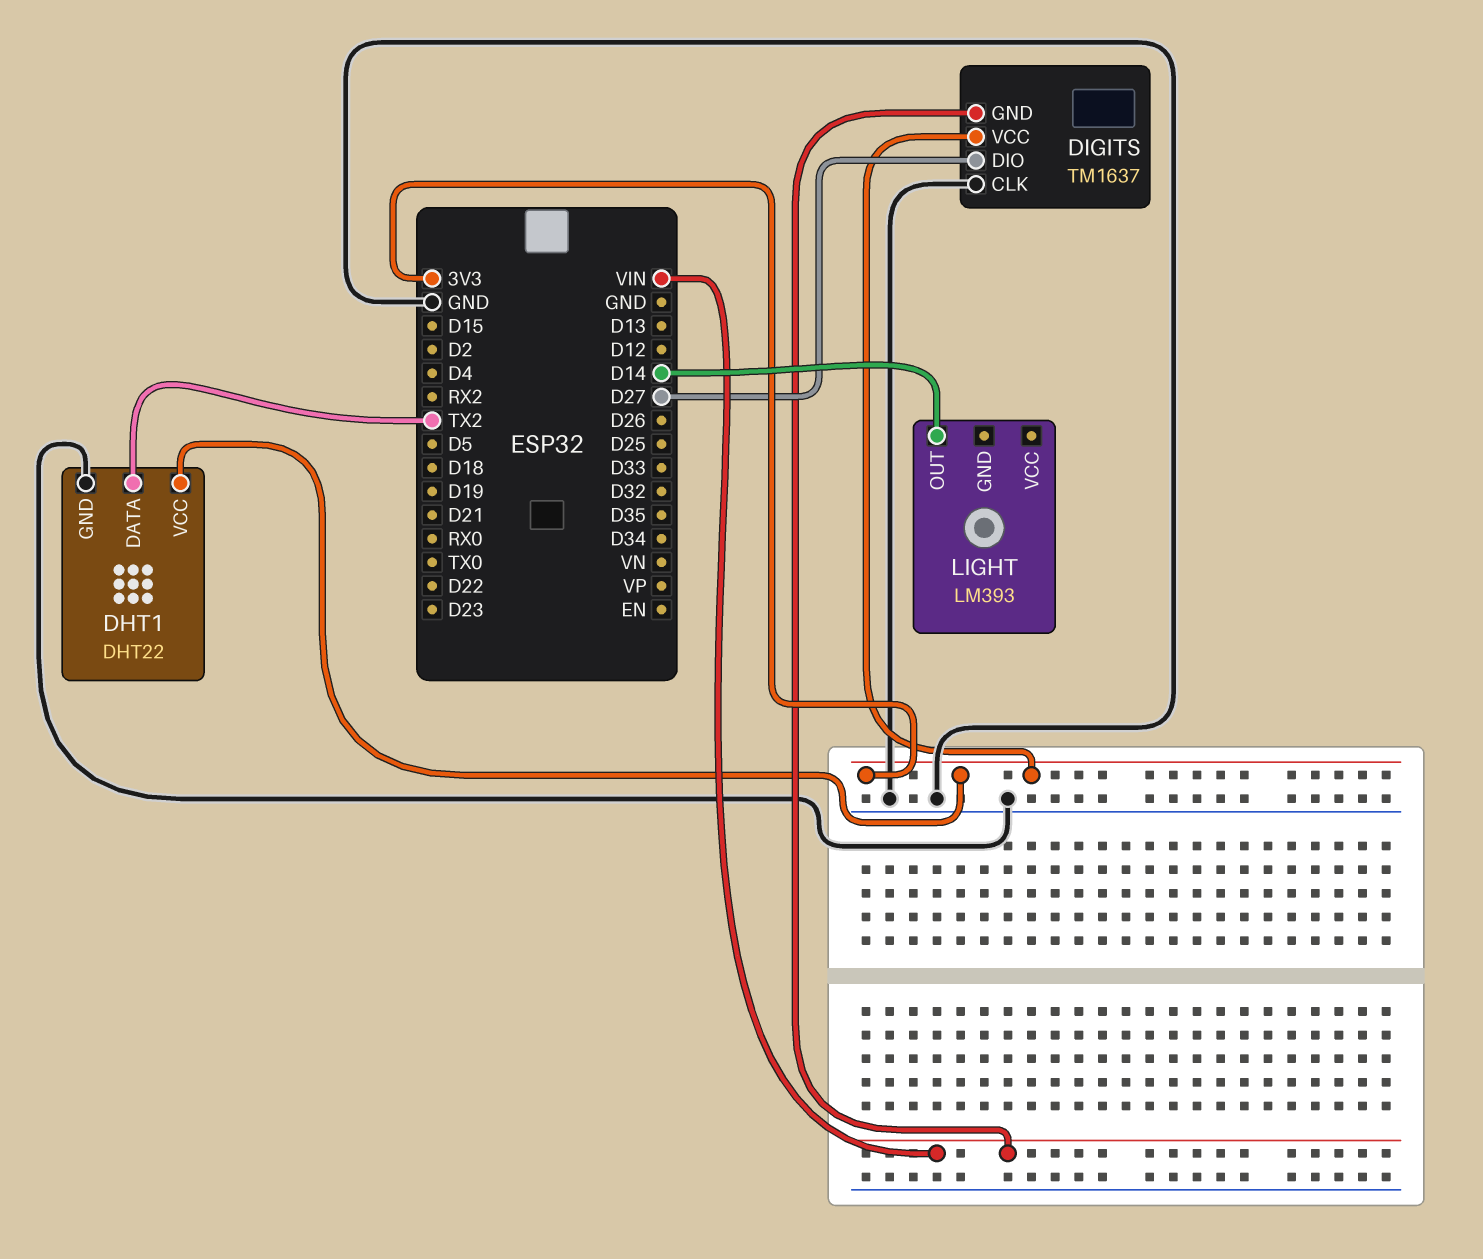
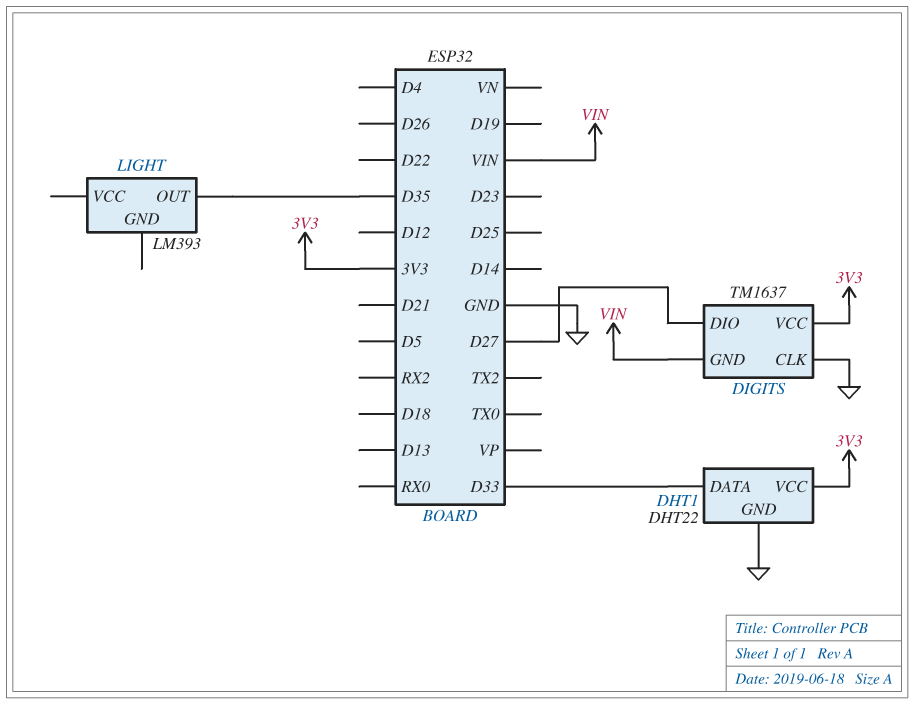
DHT1 pin DATA: TX2 -> D33
LIGHT pin OUT: D14 -> D35

